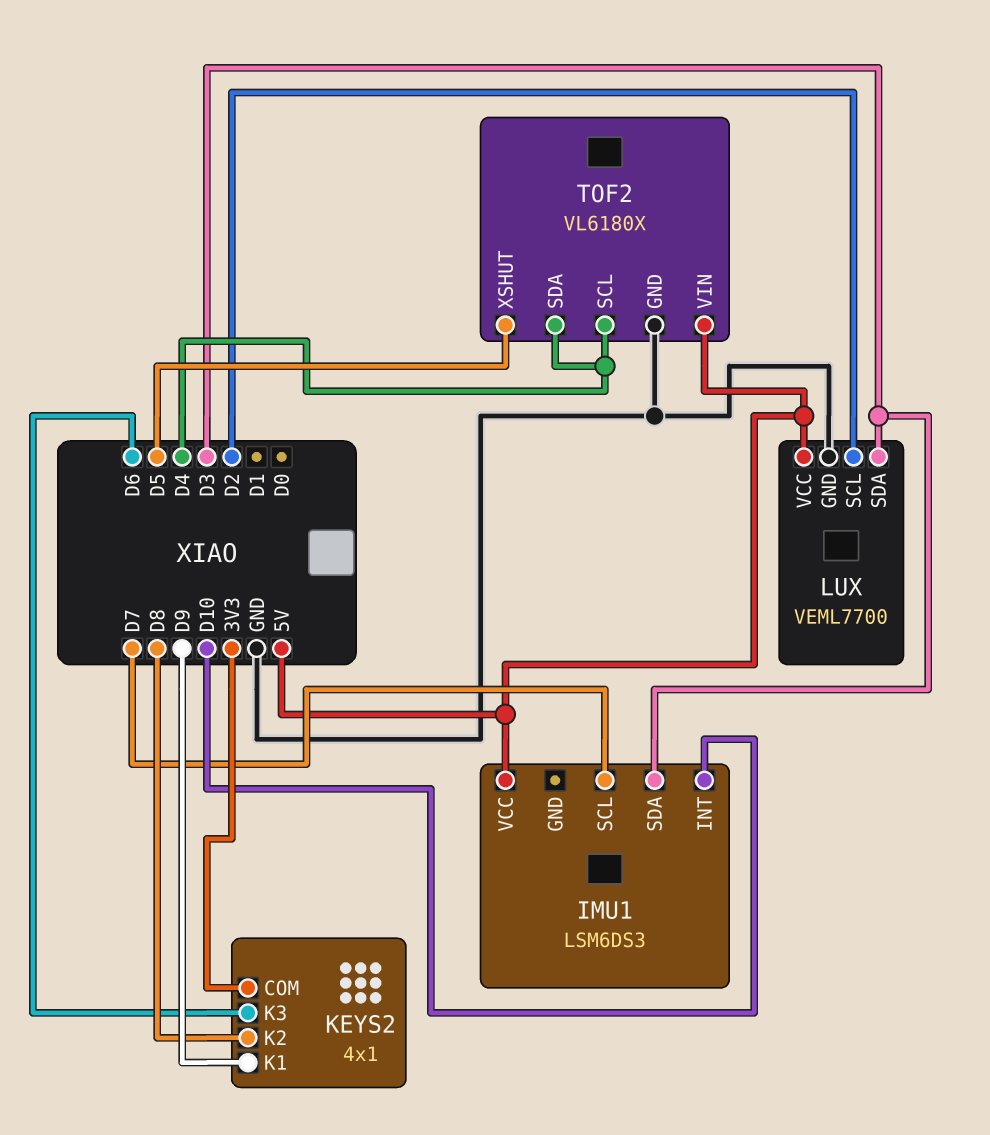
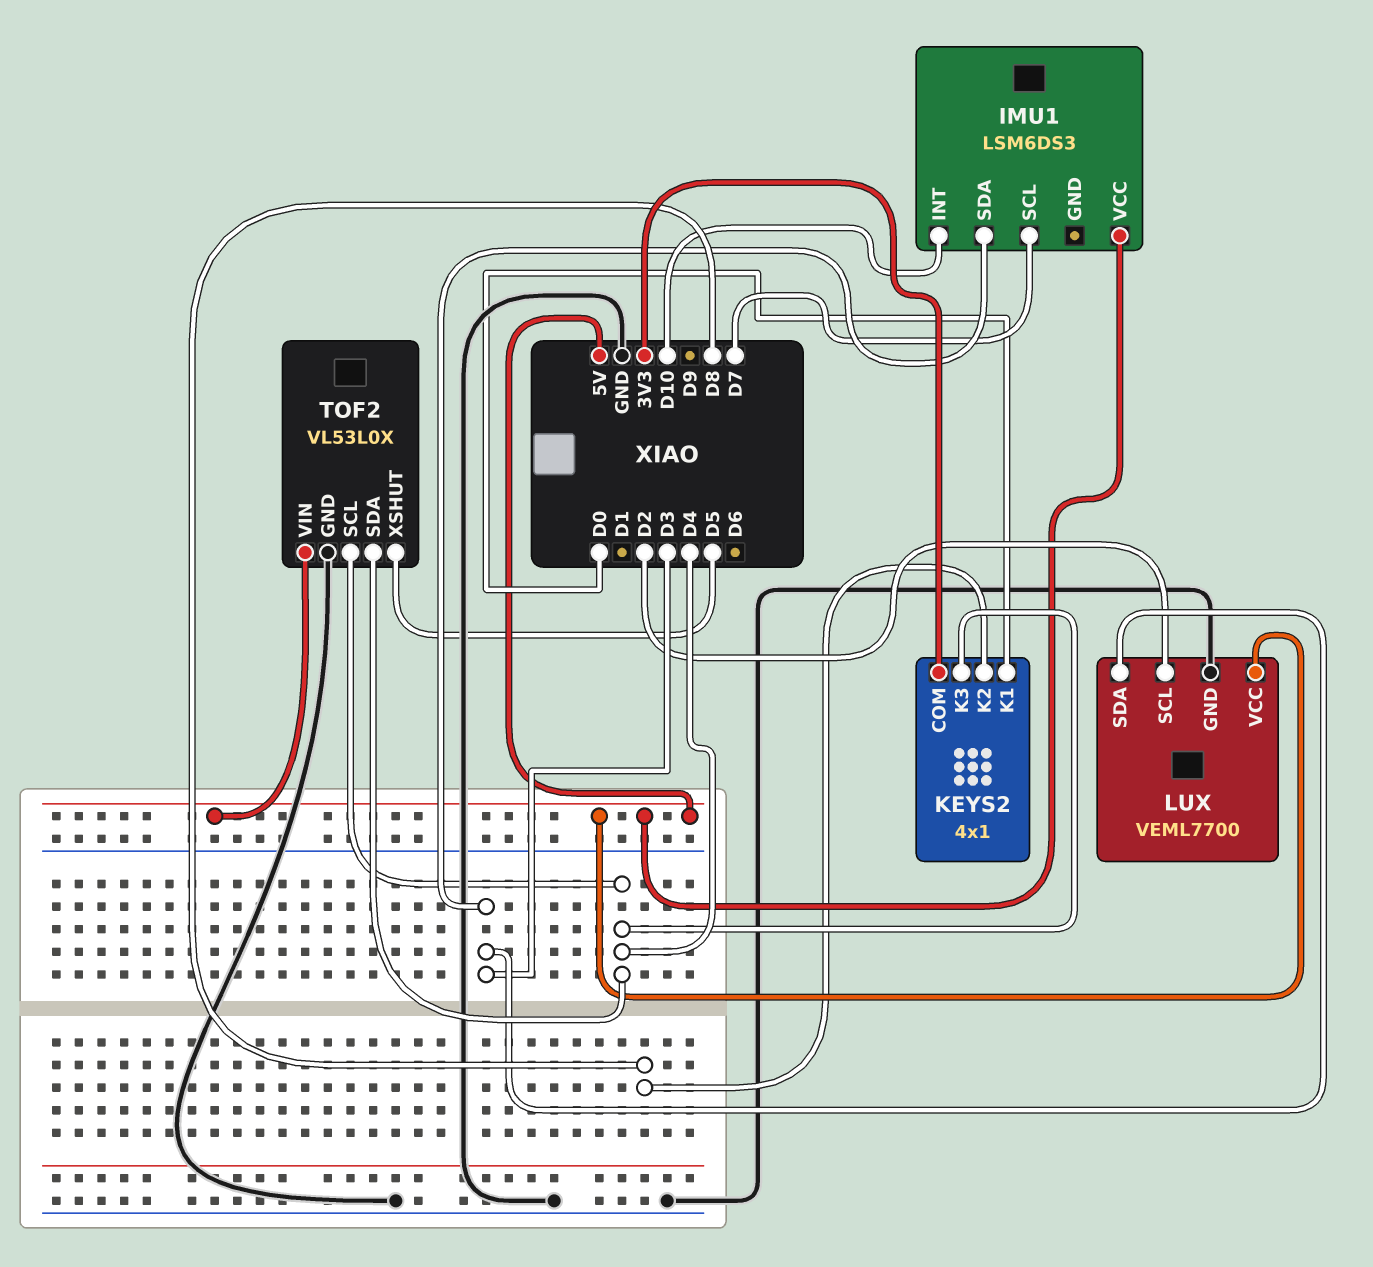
KEYS2 pin K1: D9 -> D0
KEYS2 pin K3: D6 -> D4
TOF2: VL6180X -> VL53L0X

